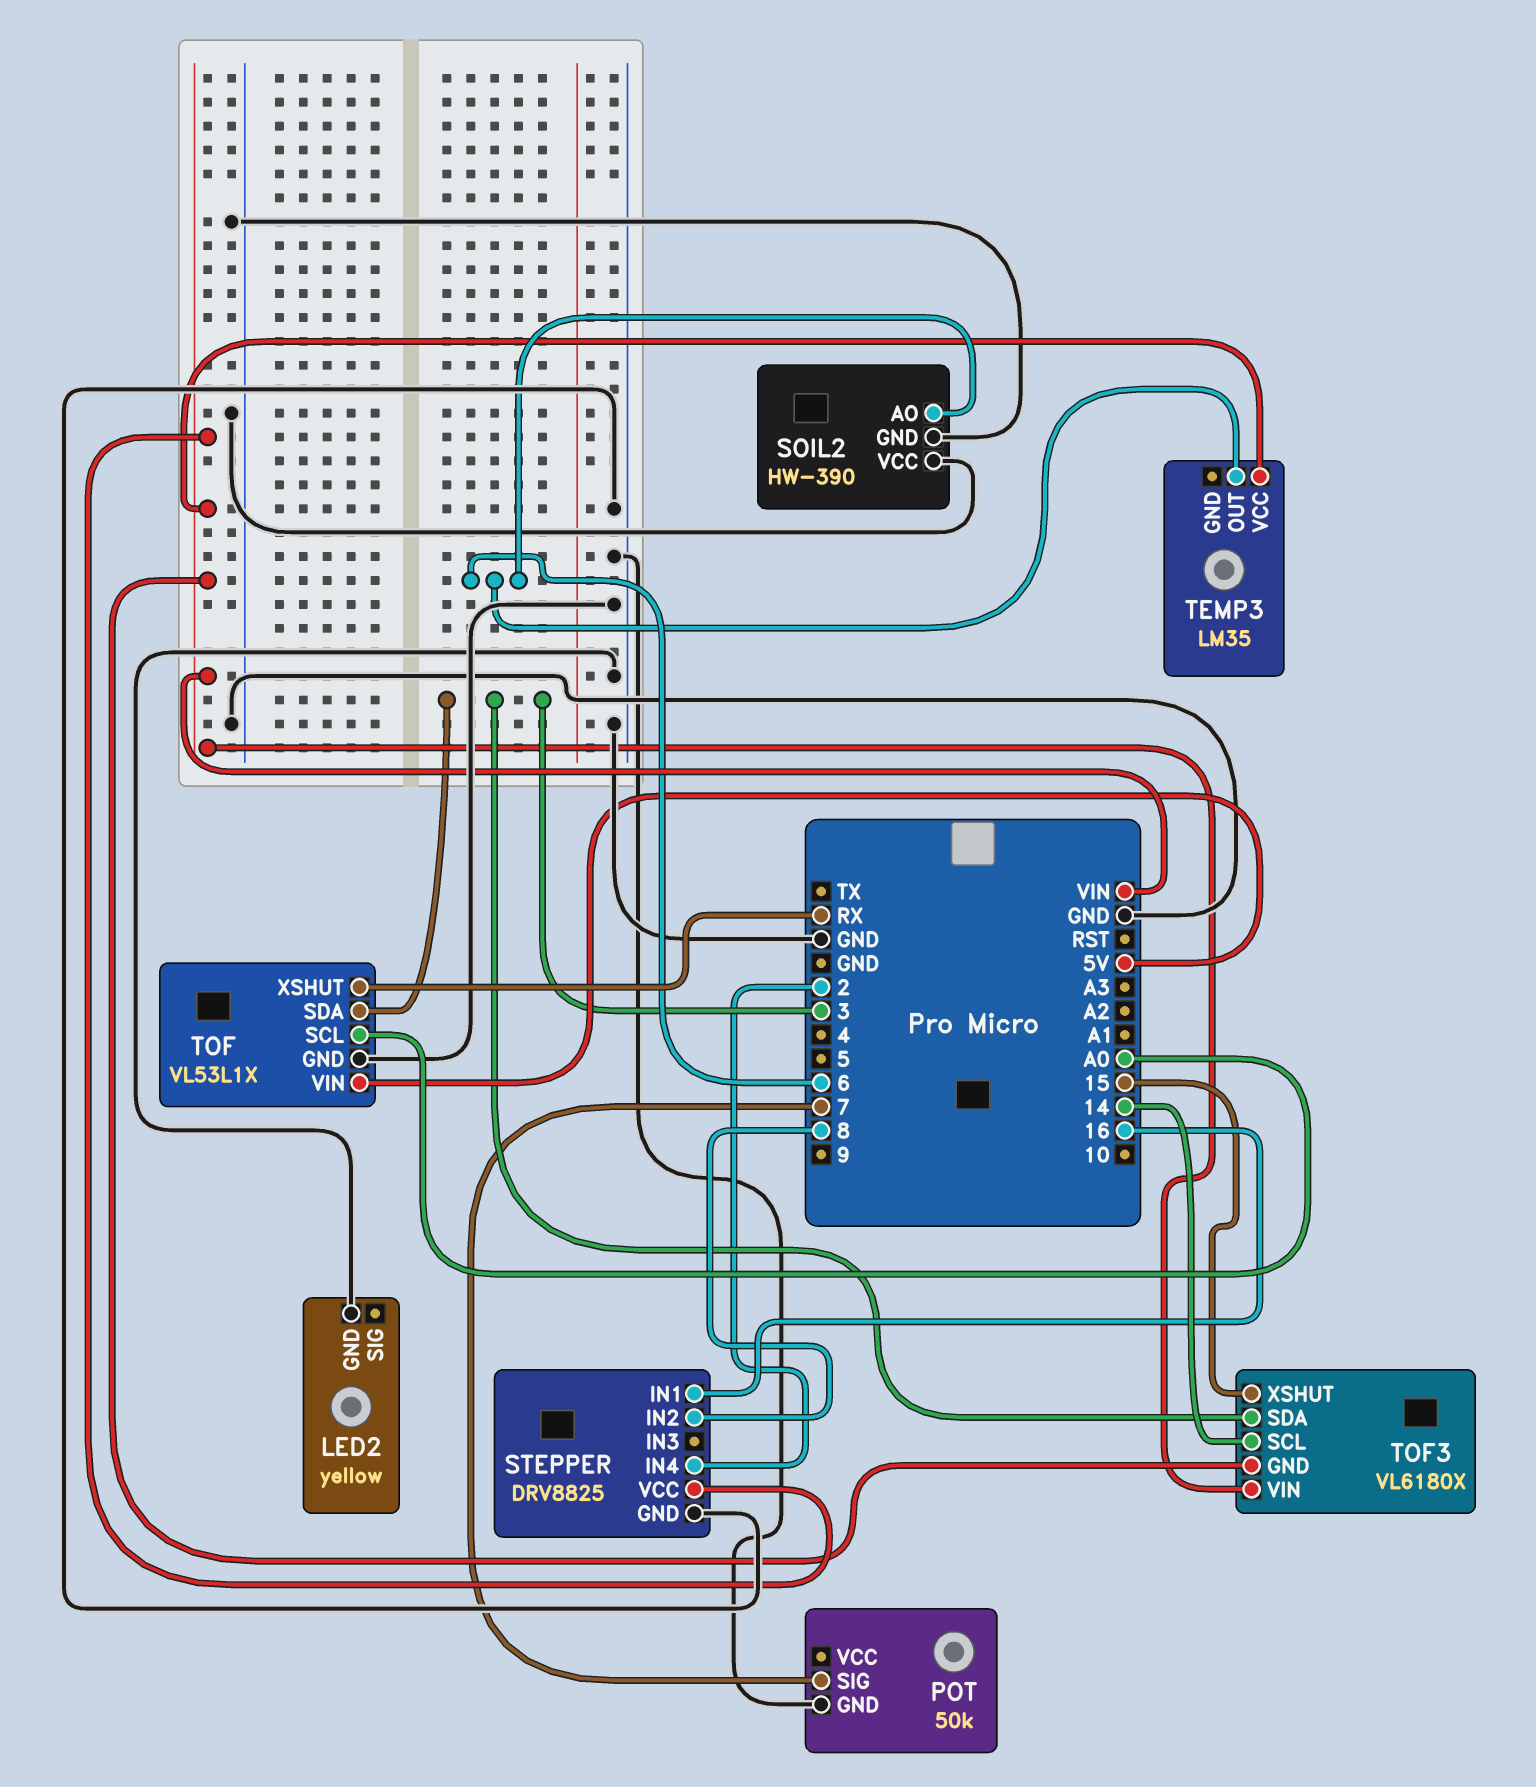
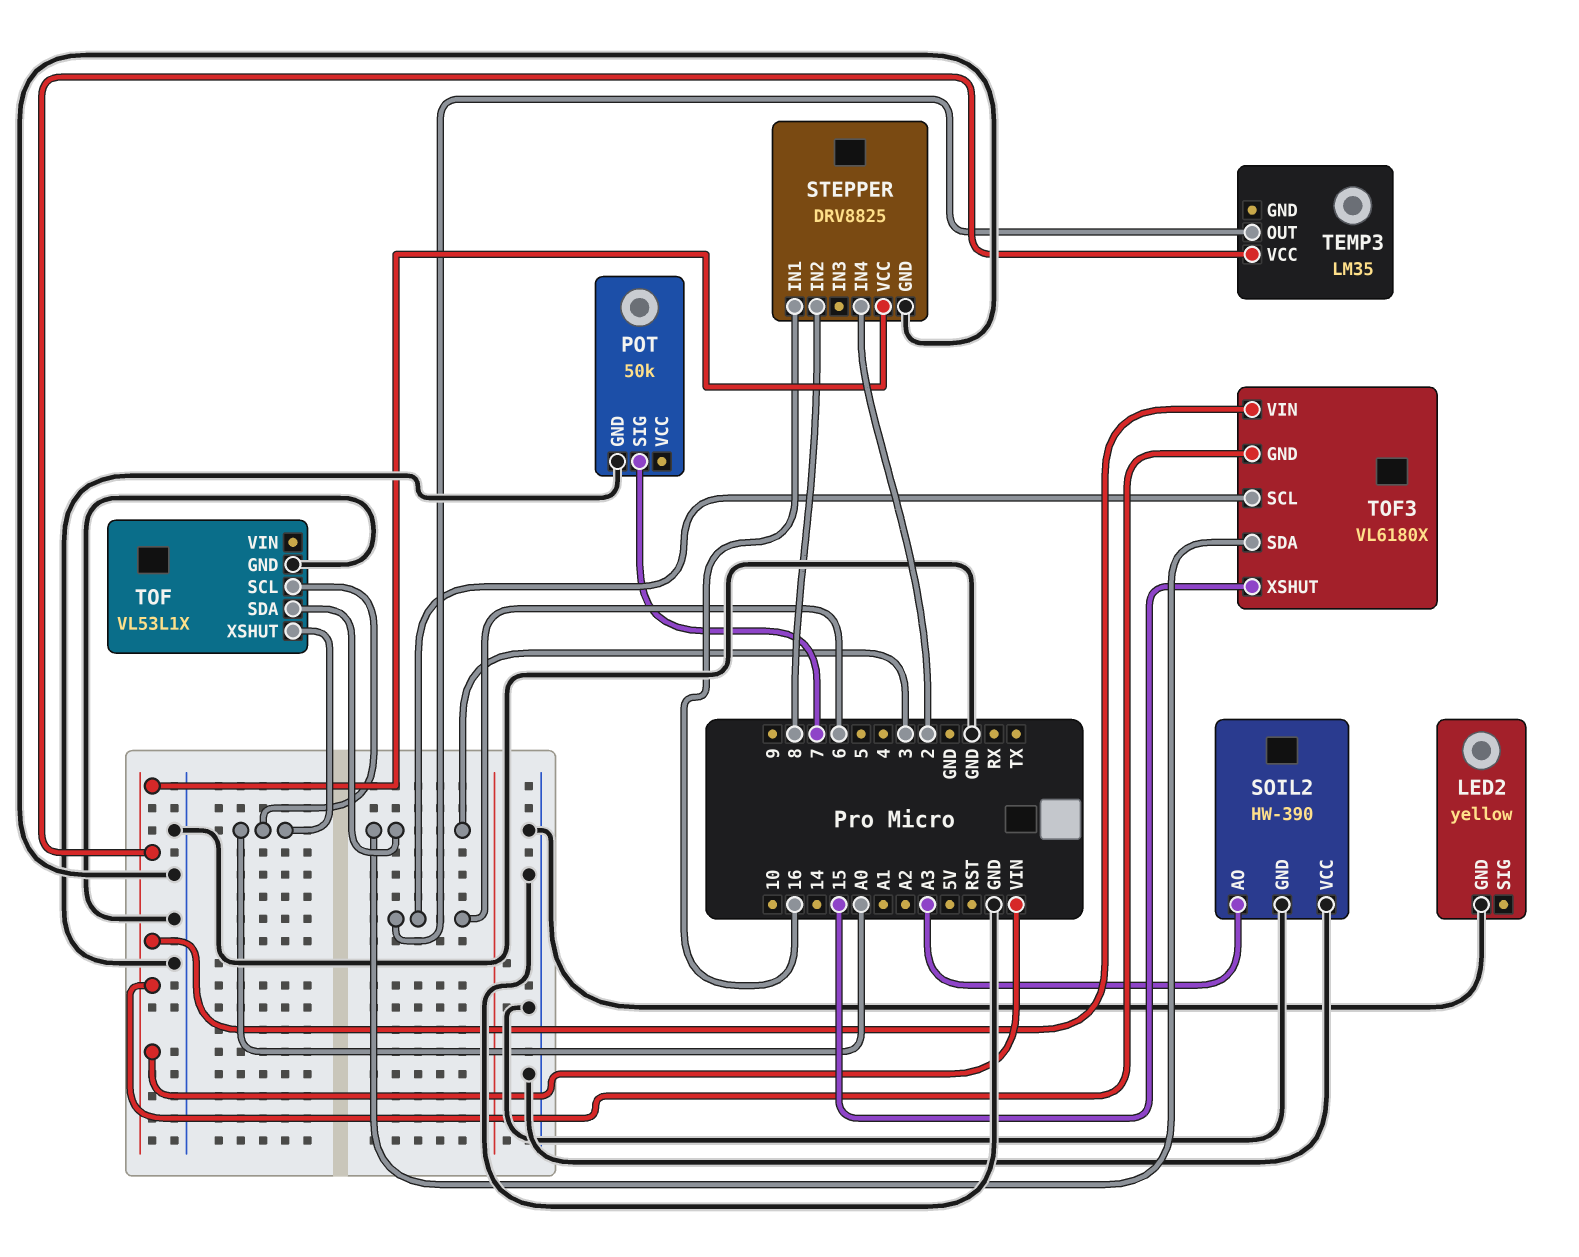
SOIL2 pin AO: 6 -> A3
TOF pin VIN: 5V -> none
TOF pin XSHUT: RX -> A0
TOF3 pin SCL: 14 -> 6

